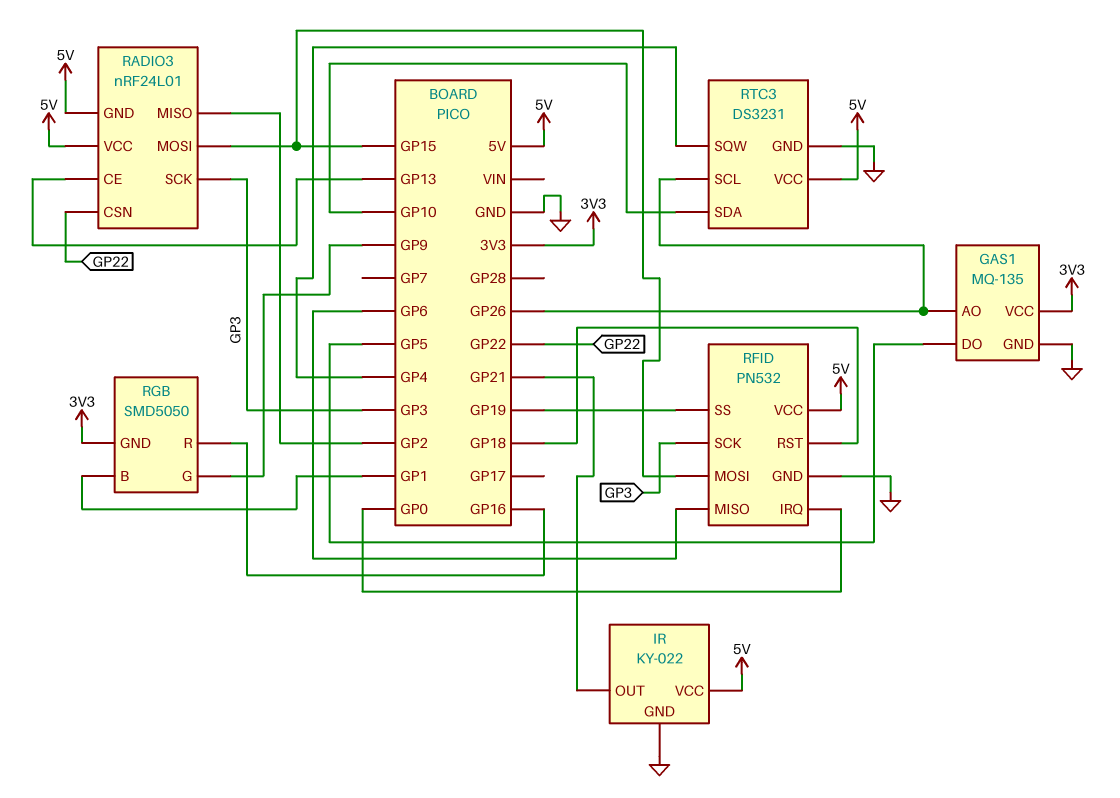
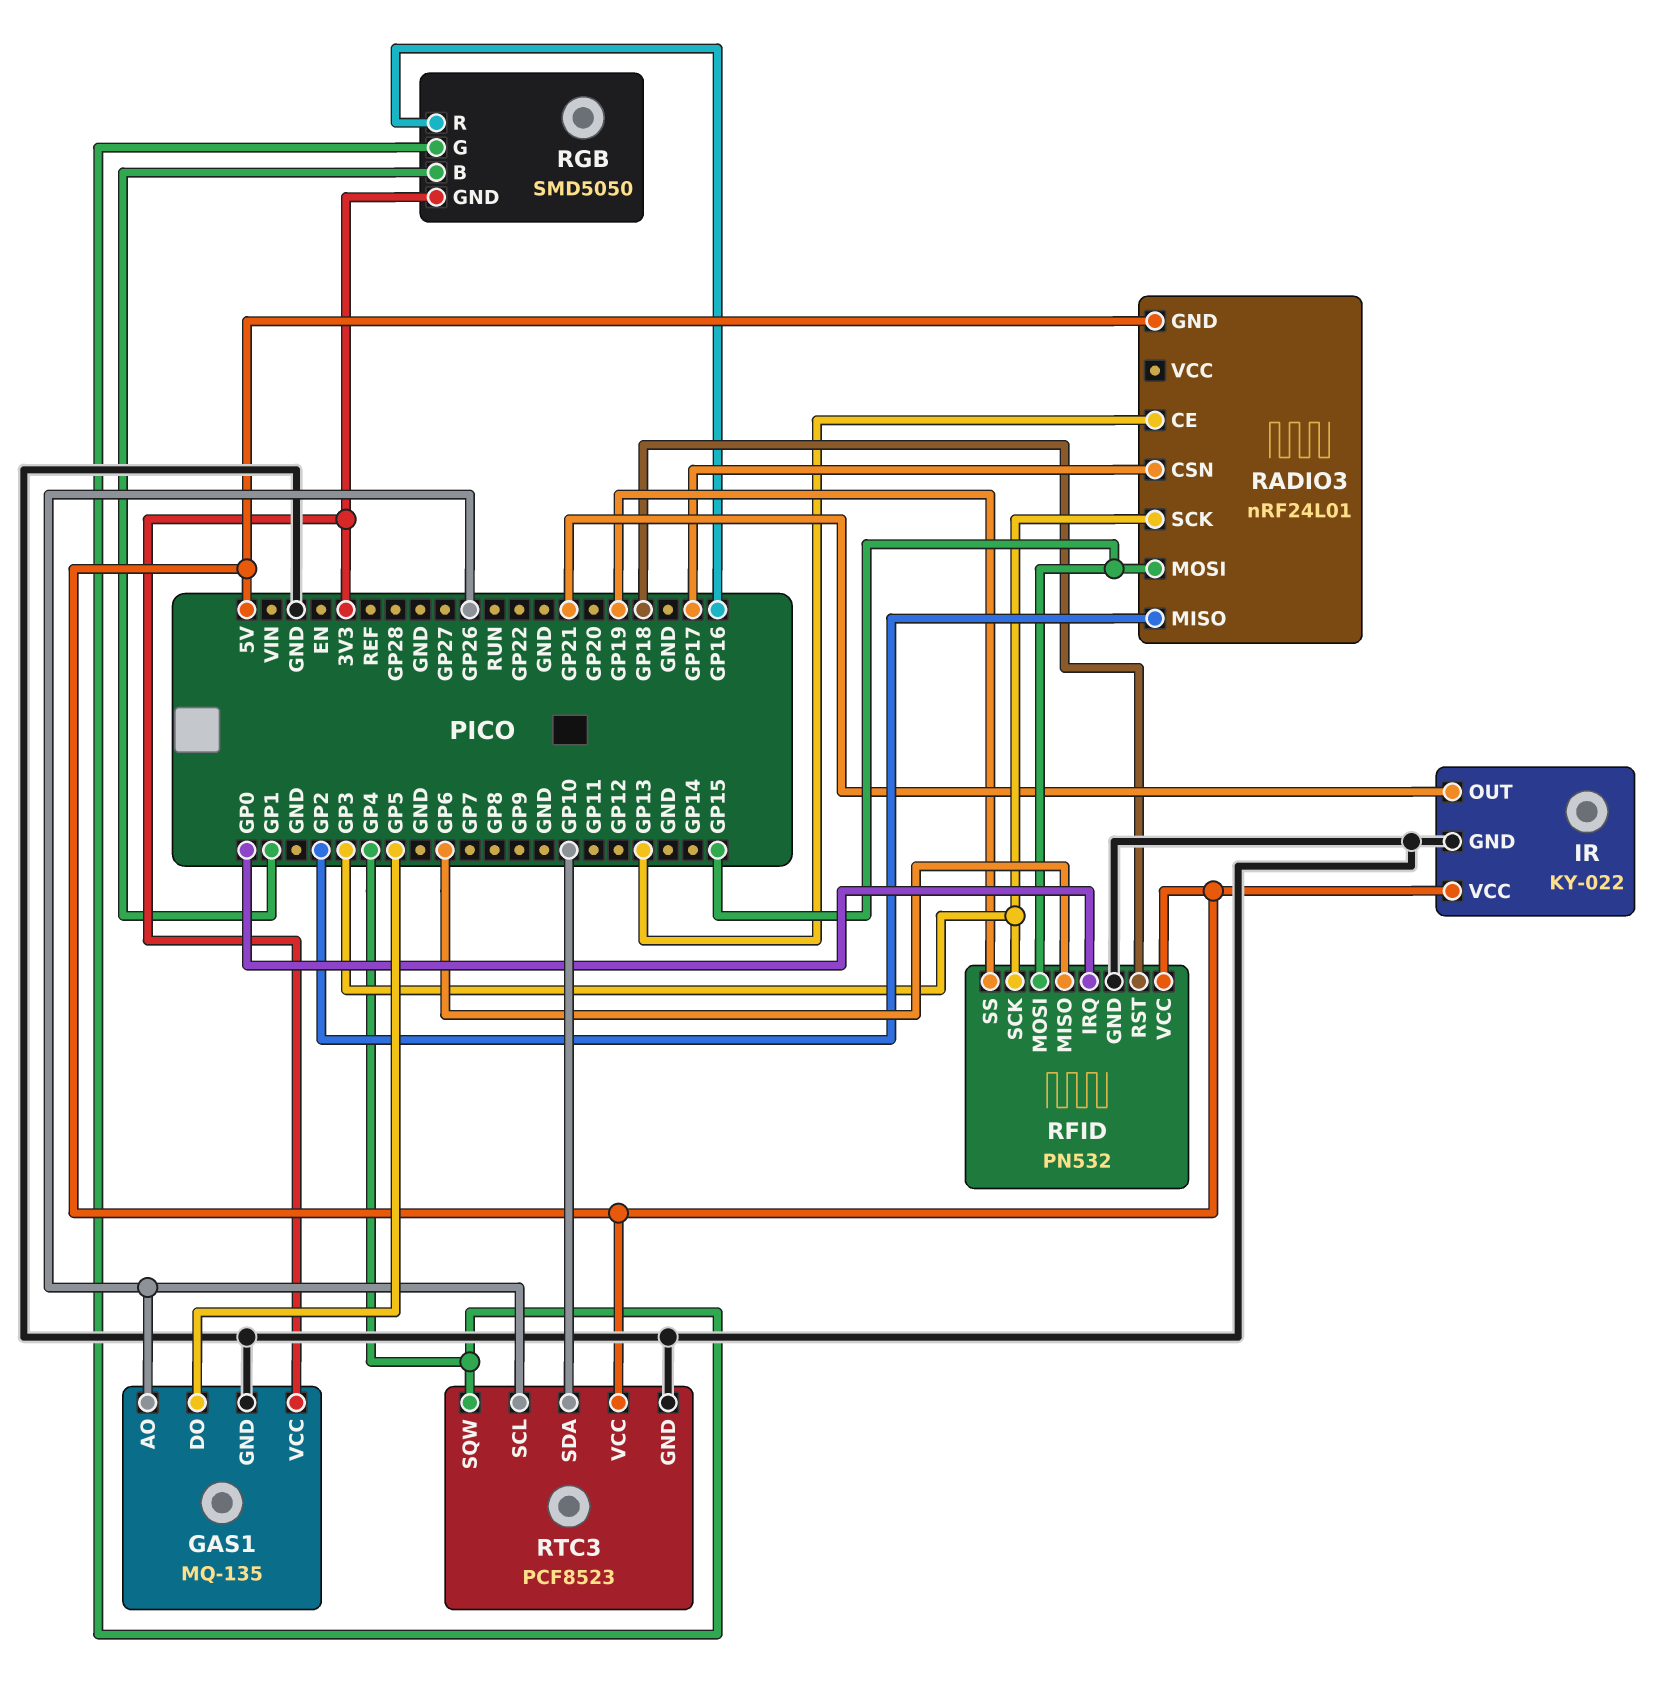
RADIO3 pin CSN: GP22 -> GP17
RADIO3 pin VCC: 5V -> none
RGB pin G: GP9 -> GP4
RTC3: DS3231 -> PCF8523

